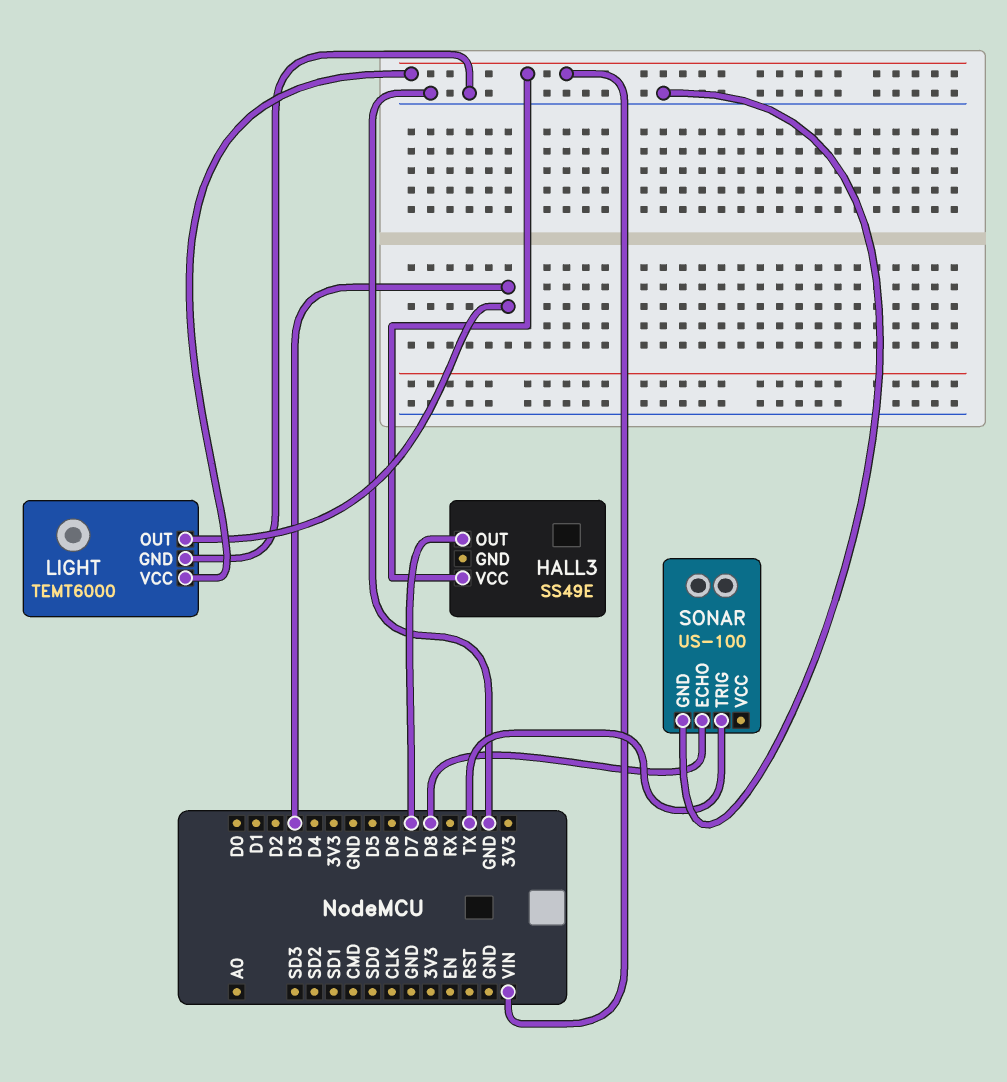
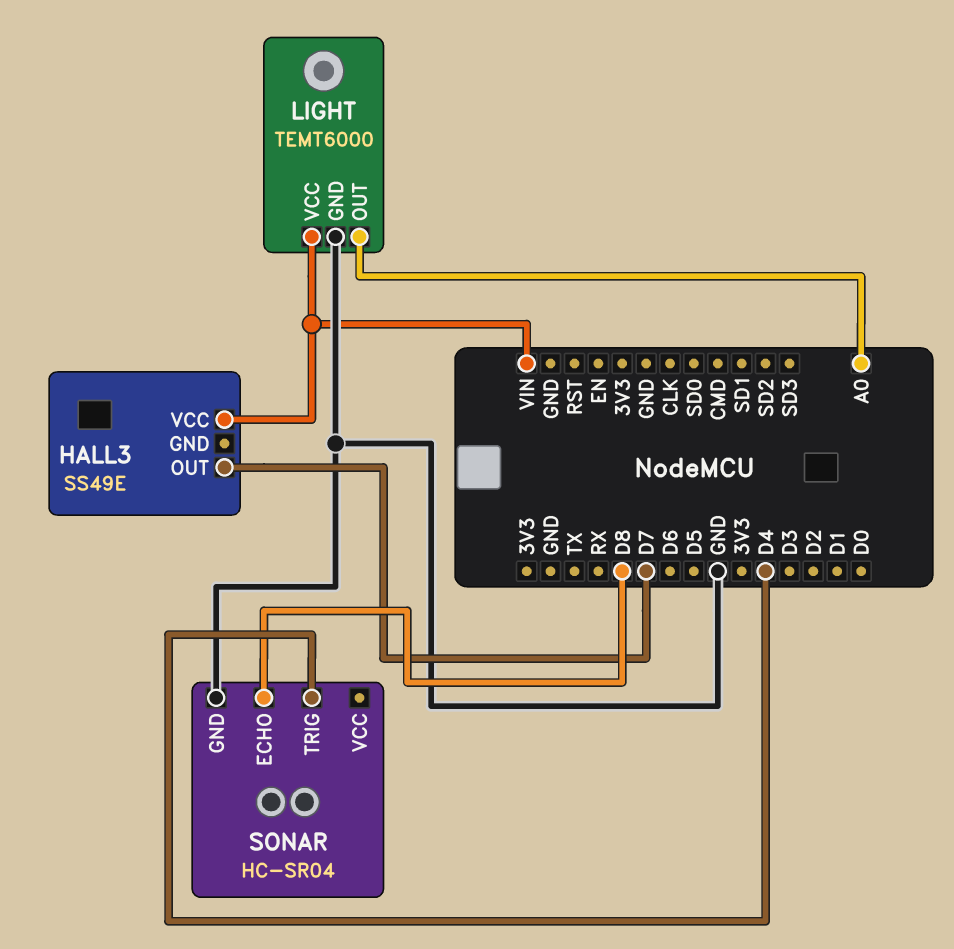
LIGHT pin OUT: D3 -> A0
SONAR: US-100 -> HC-SR04
SONAR pin TRIG: TX -> D4

